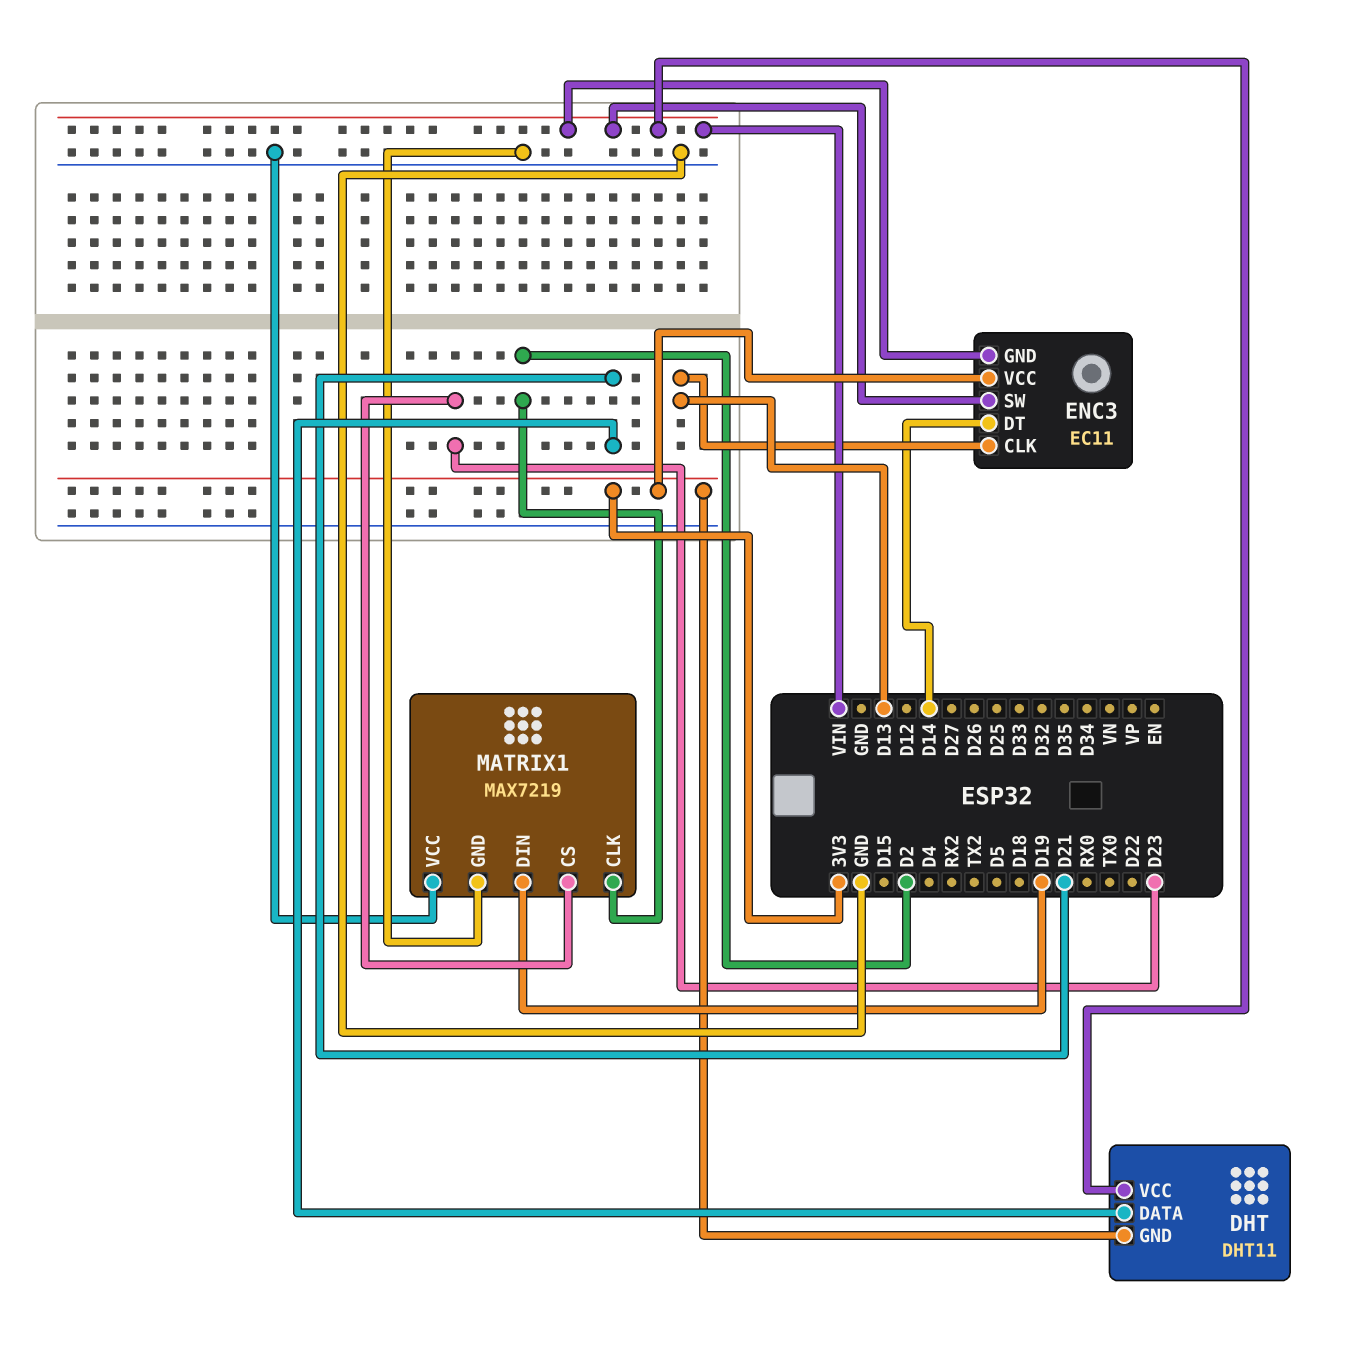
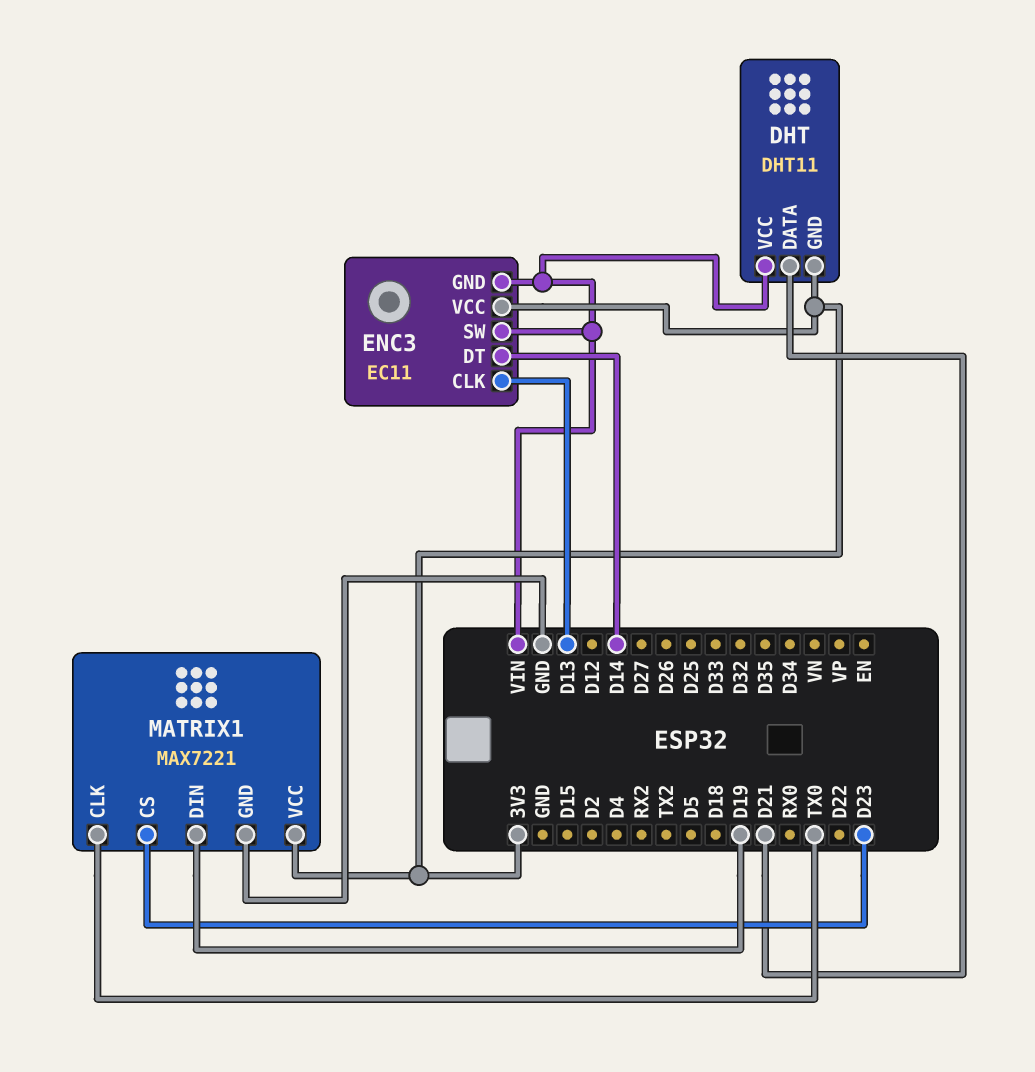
MATRIX1: MAX7219 -> MAX7221
MATRIX1 pin CLK: D2 -> TX0
MATRIX1 pin VCC: GND -> 3V3

